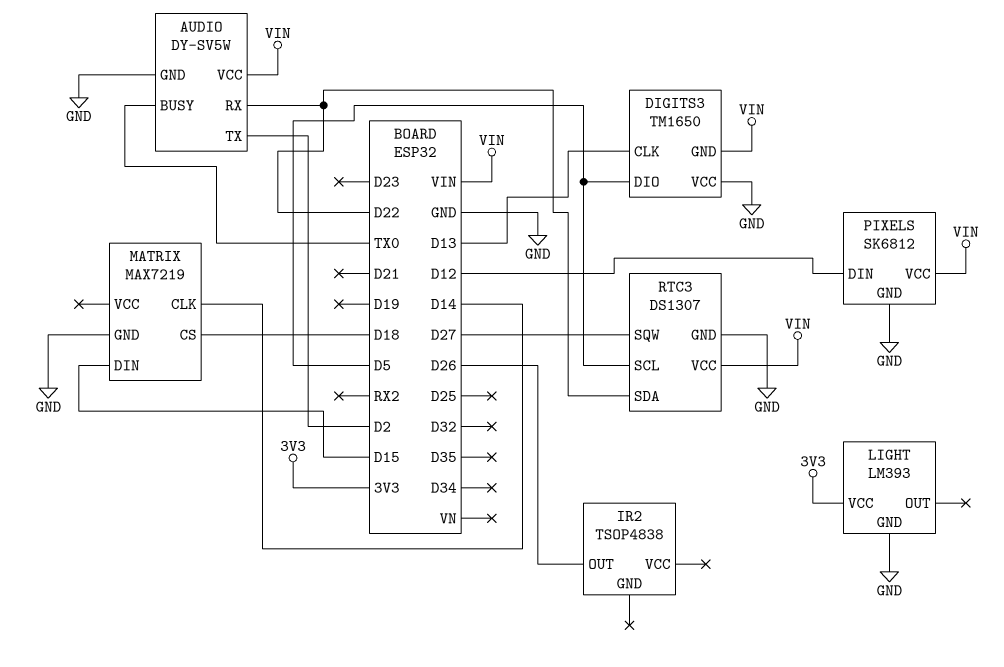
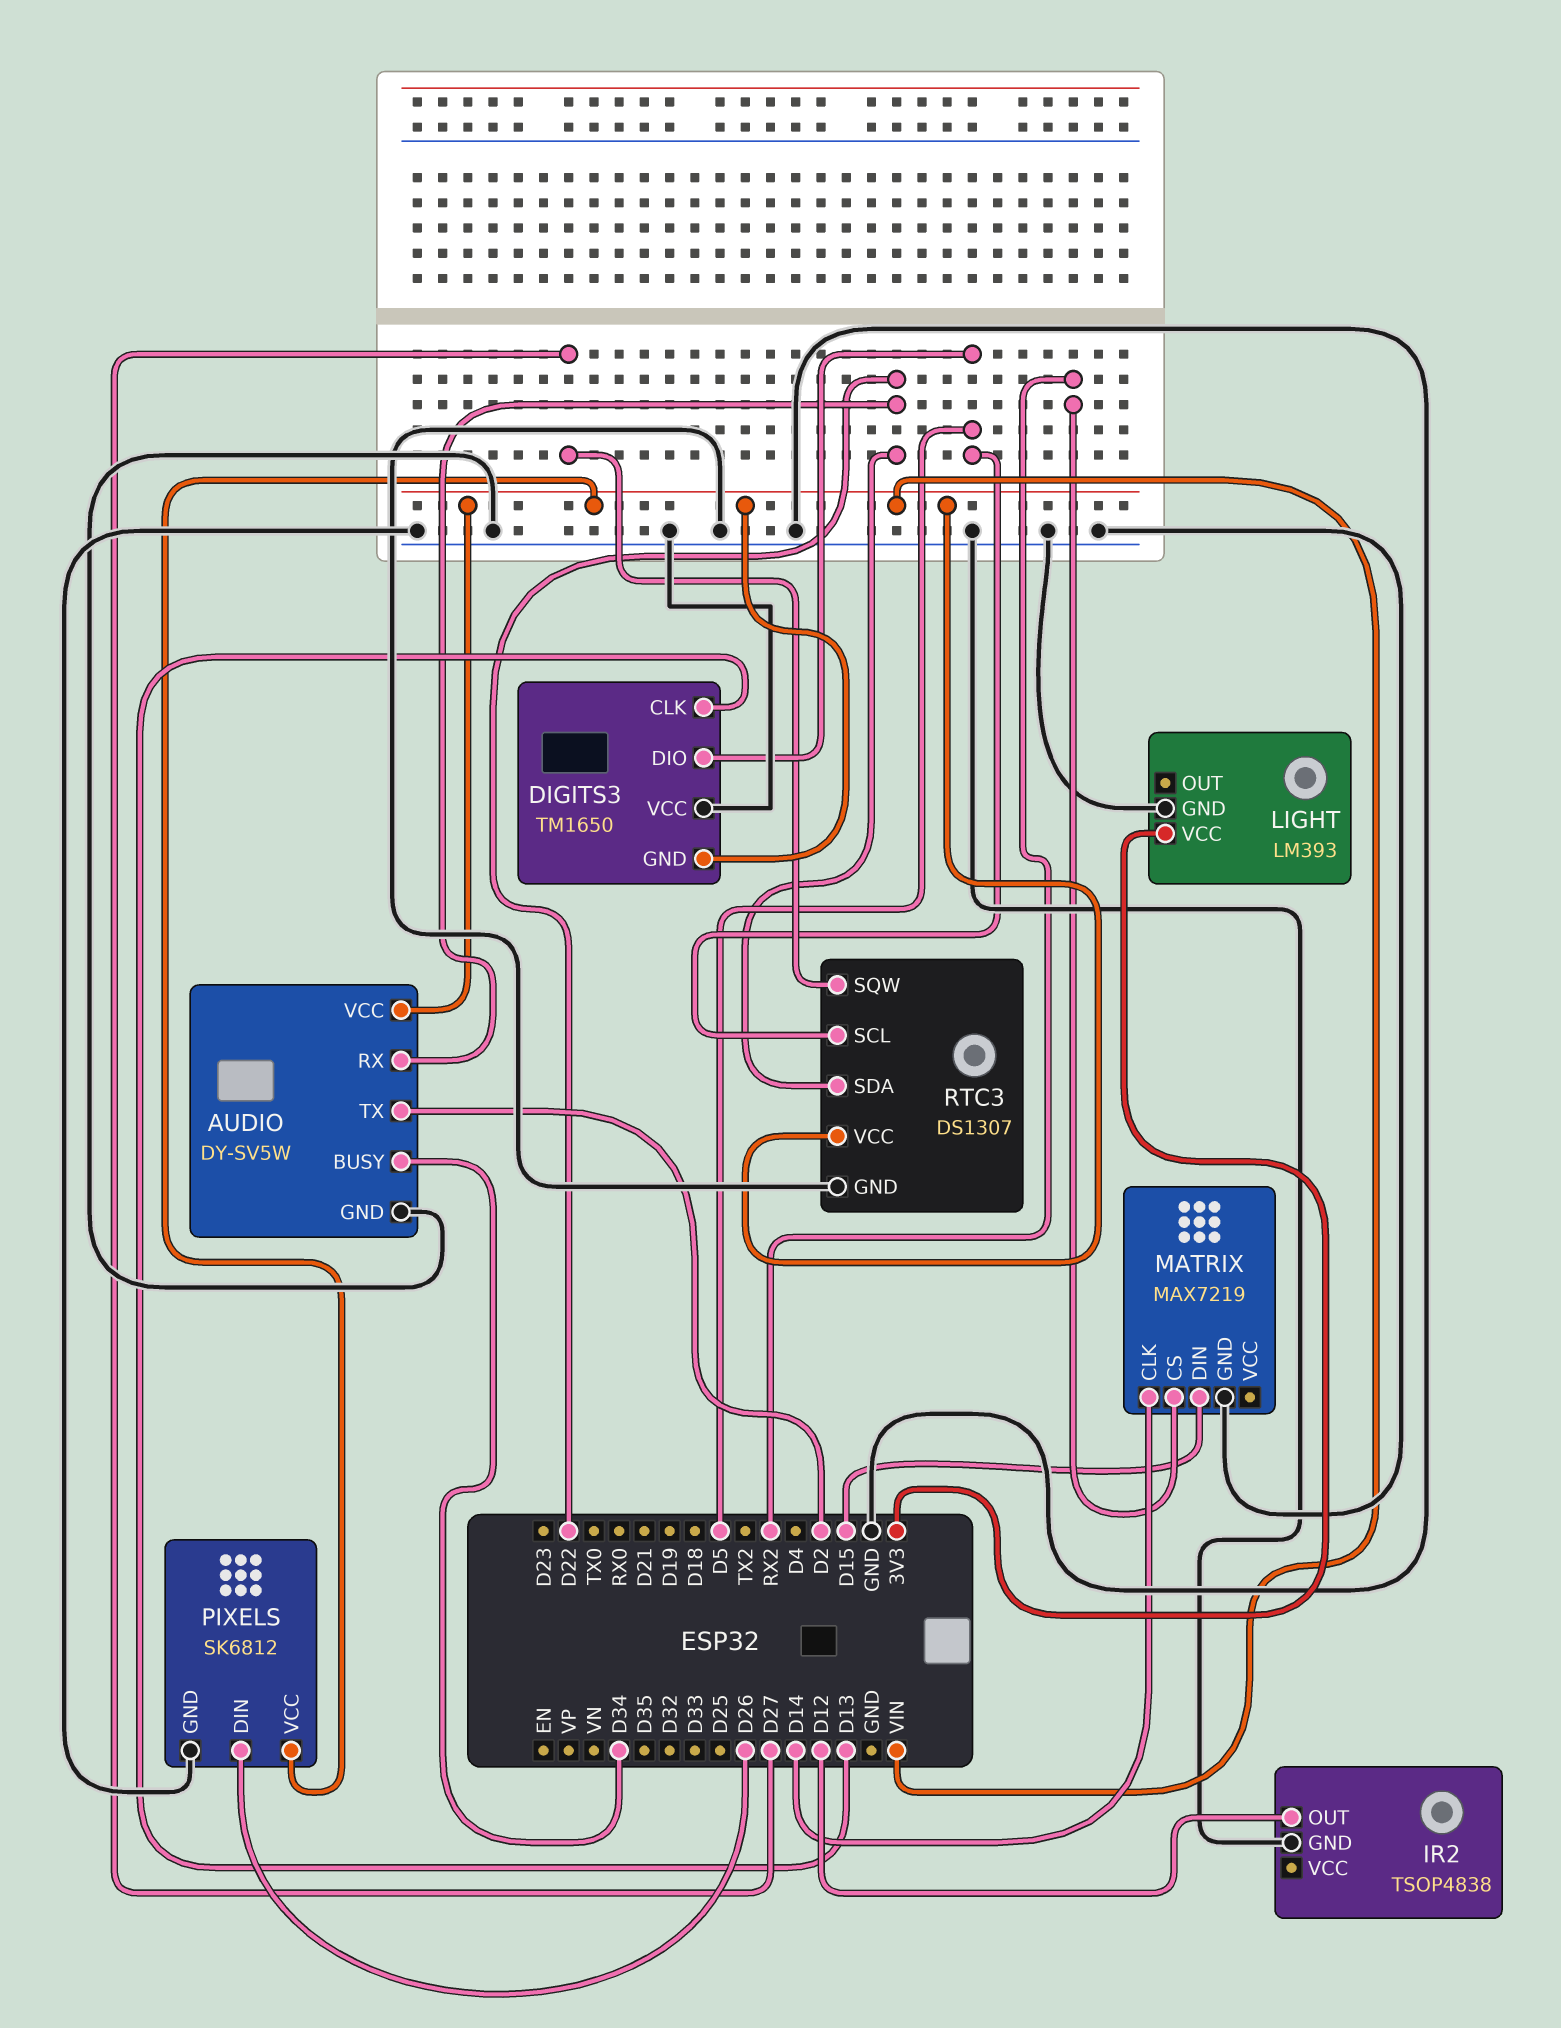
AUDIO pin BUSY: TX0 -> D34
IR2 pin GND: none -> GND
IR2 pin OUT: D26 -> D12
MATRIX pin CS: D18 -> RX2
PIXELS pin DIN: D12 -> D26

